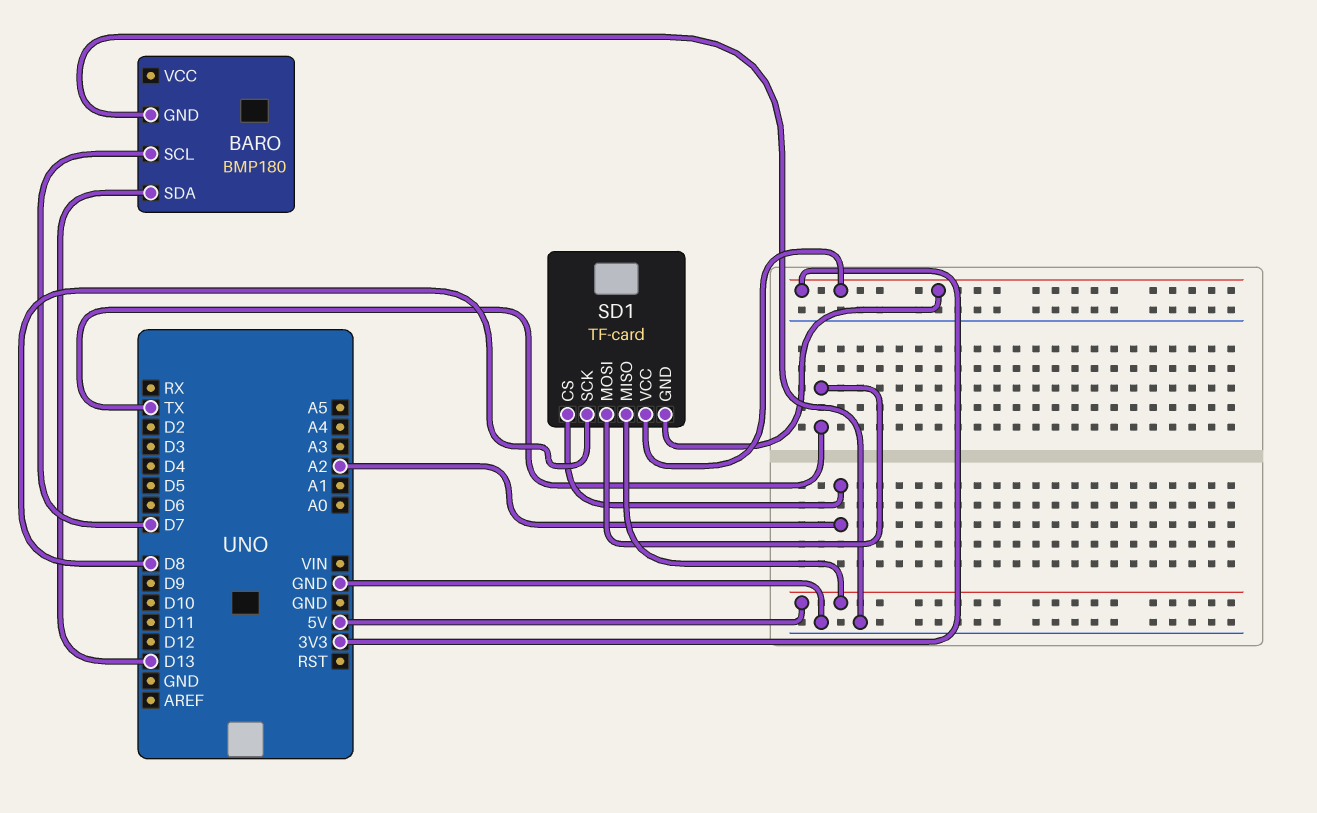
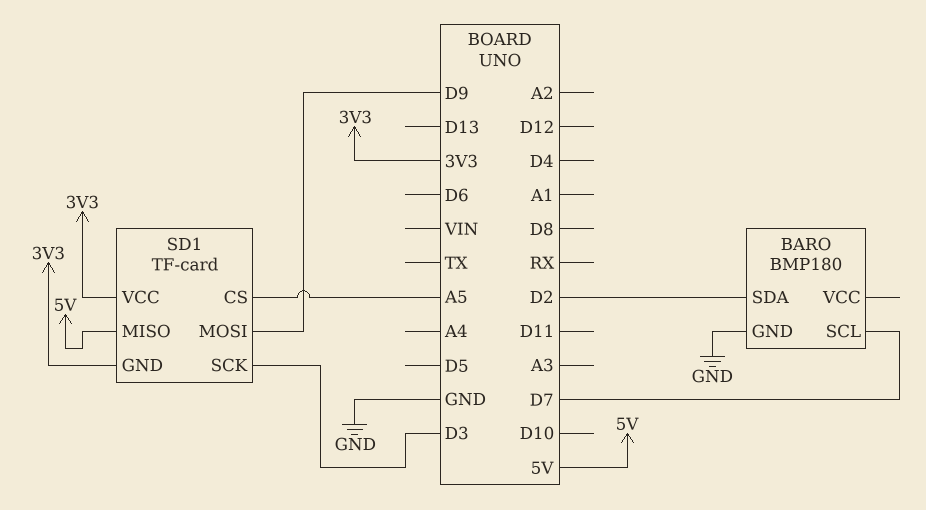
BARO pin SDA: D13 -> D2
SD1 pin CS: A2 -> A5
SD1 pin MOSI: TX -> D9
SD1 pin SCK: D8 -> D3

